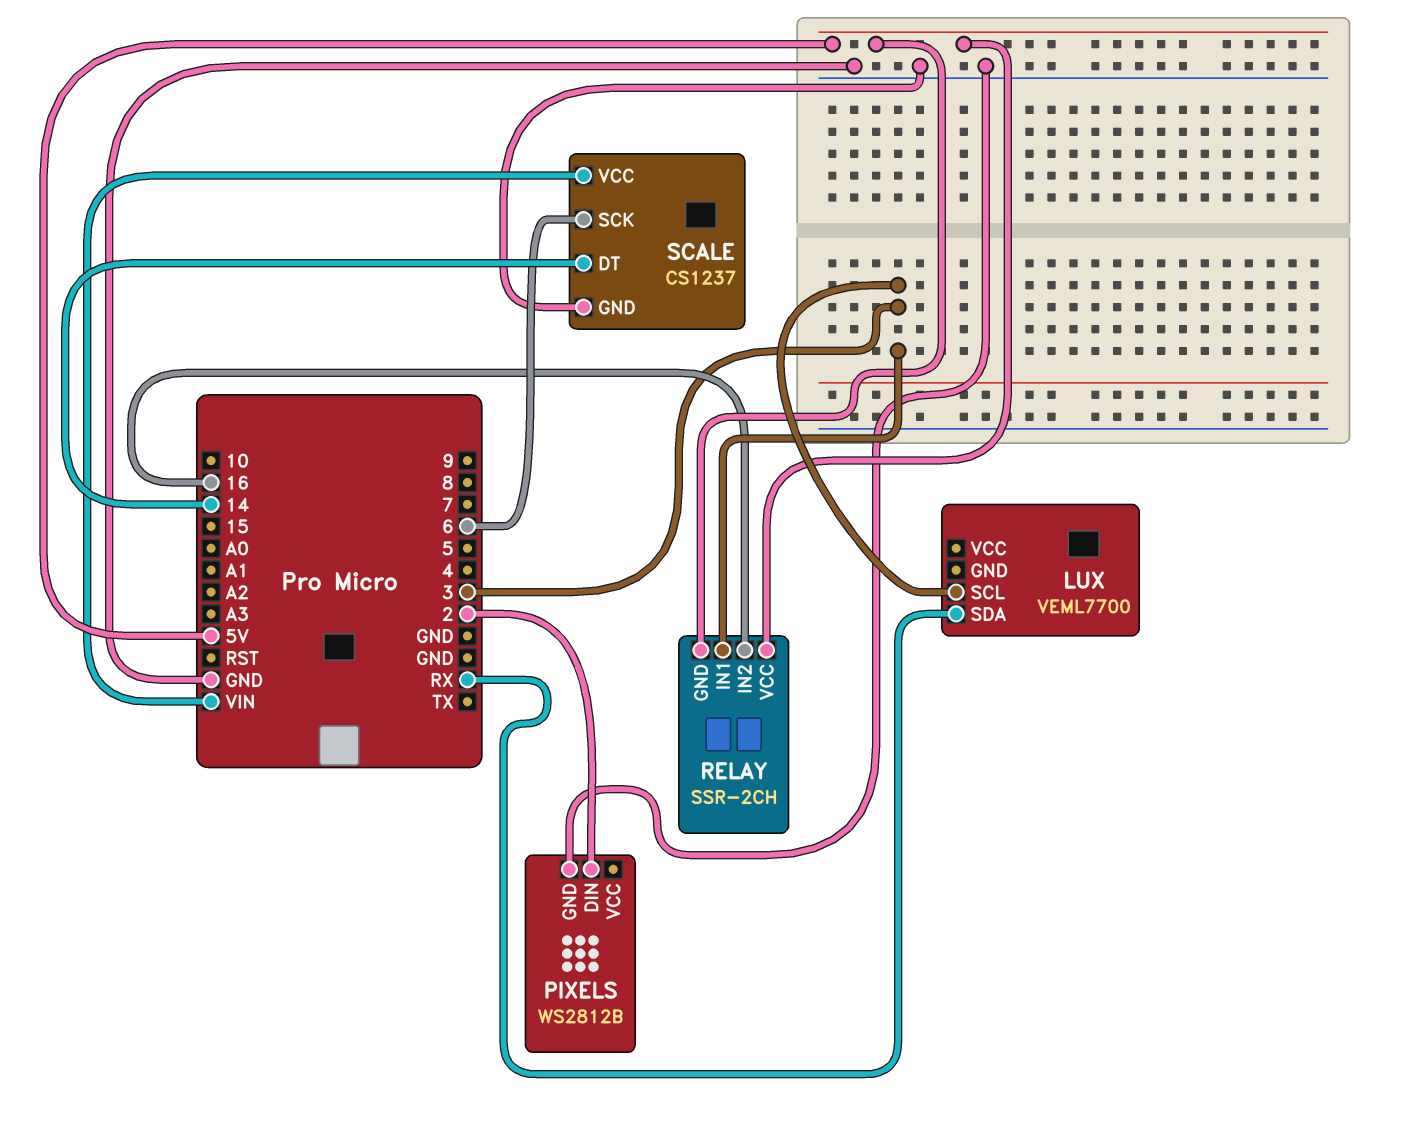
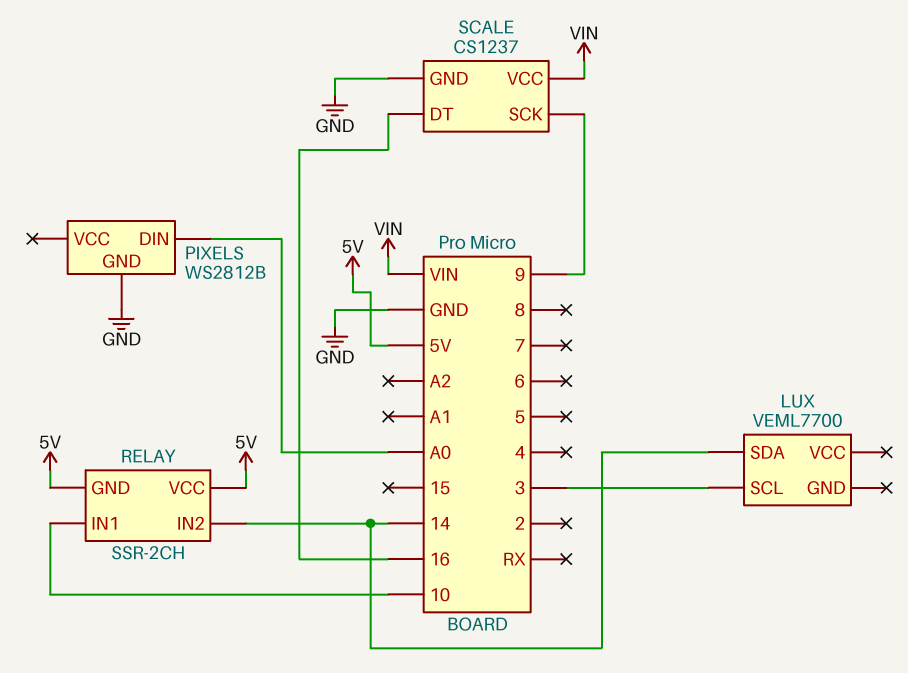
LUX pin SDA: RX -> 14
PIXELS pin DIN: 2 -> A0
RELAY pin IN1: 3 -> 10
RELAY pin IN2: 16 -> 14
SCALE pin DT: 14 -> 16
SCALE pin SCK: 6 -> 9

